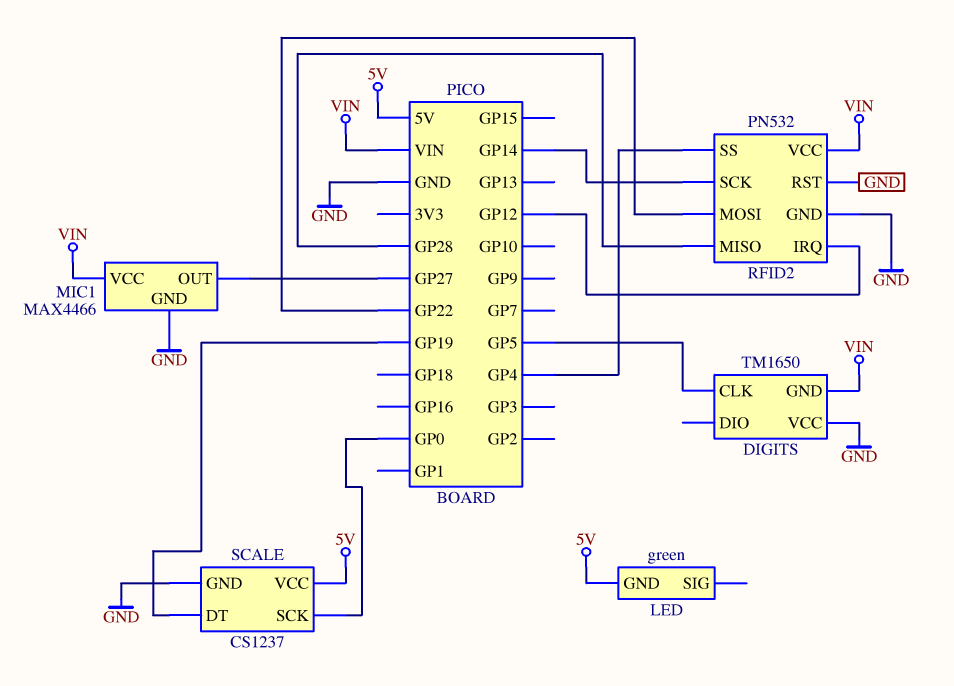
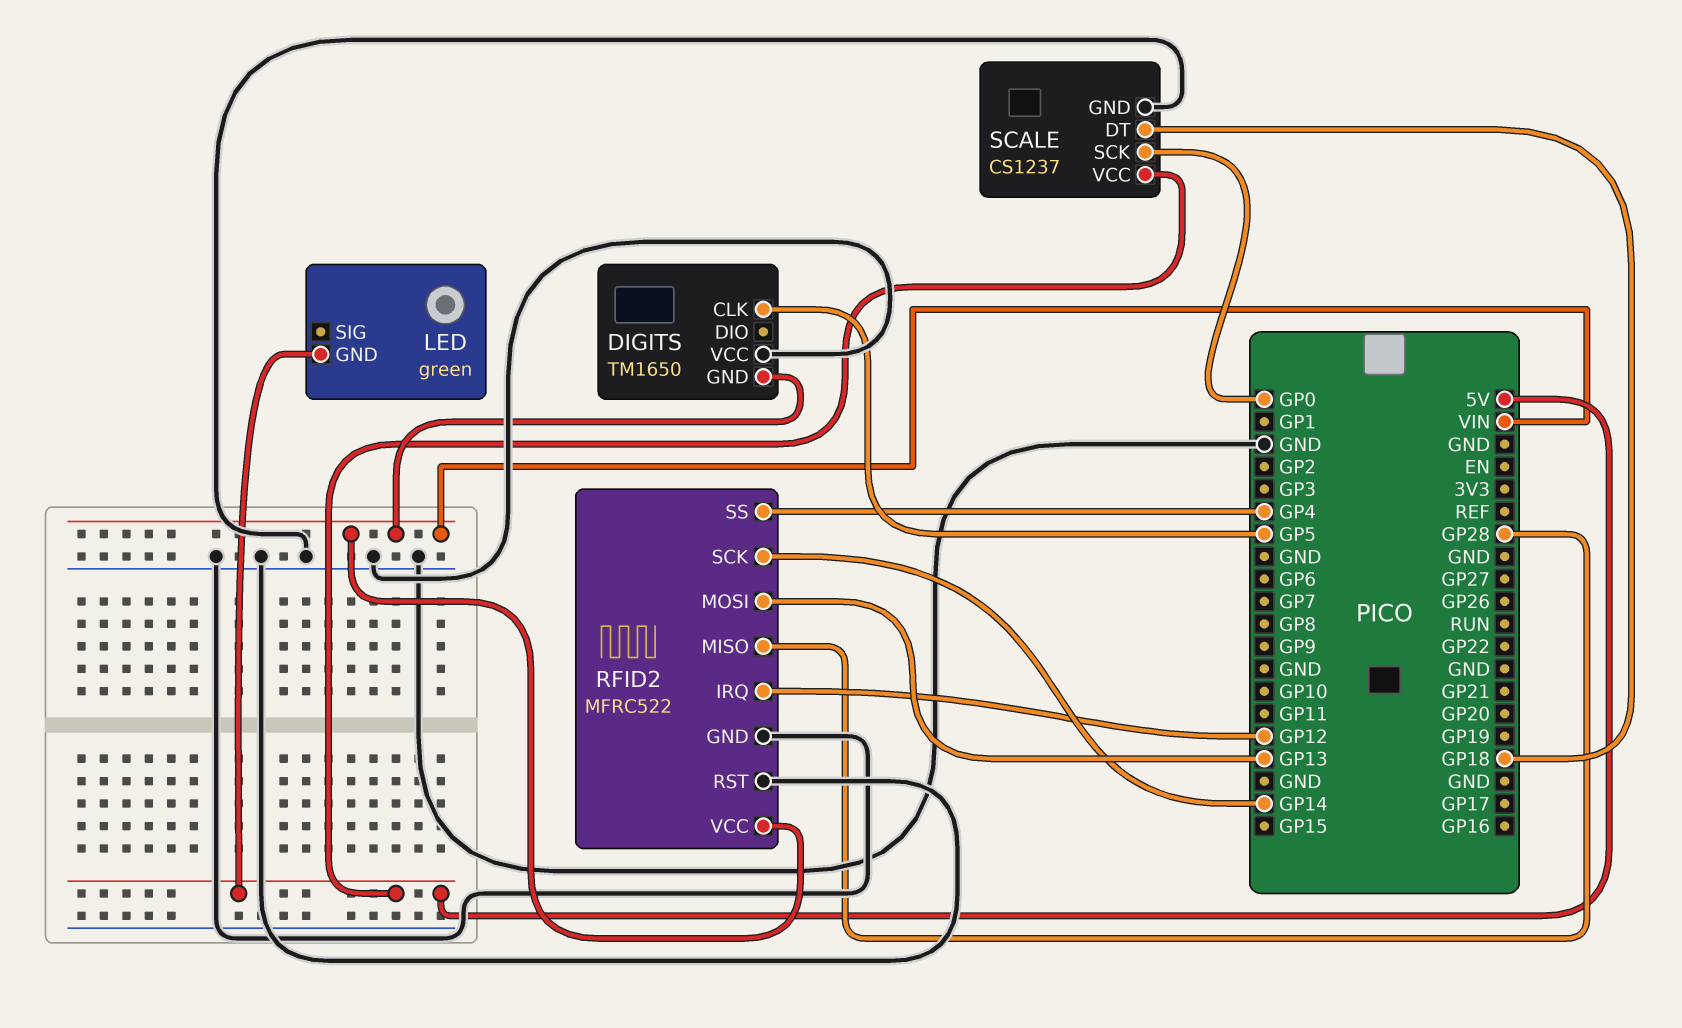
MIC1: MAX4466 -> none
MIC1 pin GND: GND -> none
MIC1 pin OUT: GP27 -> none
MIC1 pin VCC: VIN -> none
RFID2: PN532 -> MFRC522
RFID2 pin MOSI: GP22 -> GP13
SCALE pin DT: GP19 -> GP18

